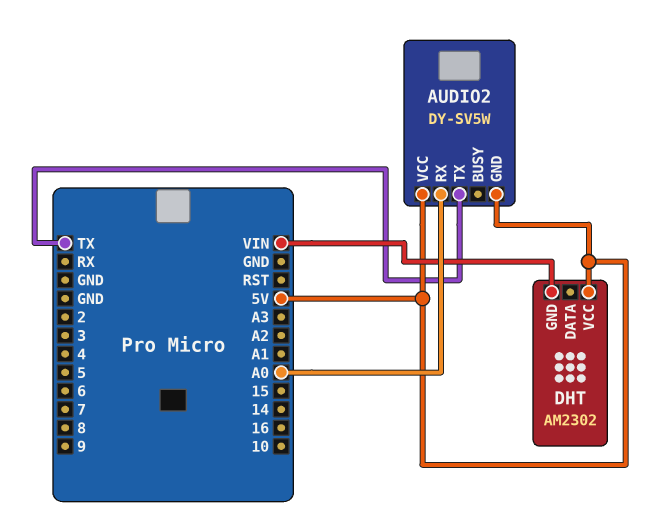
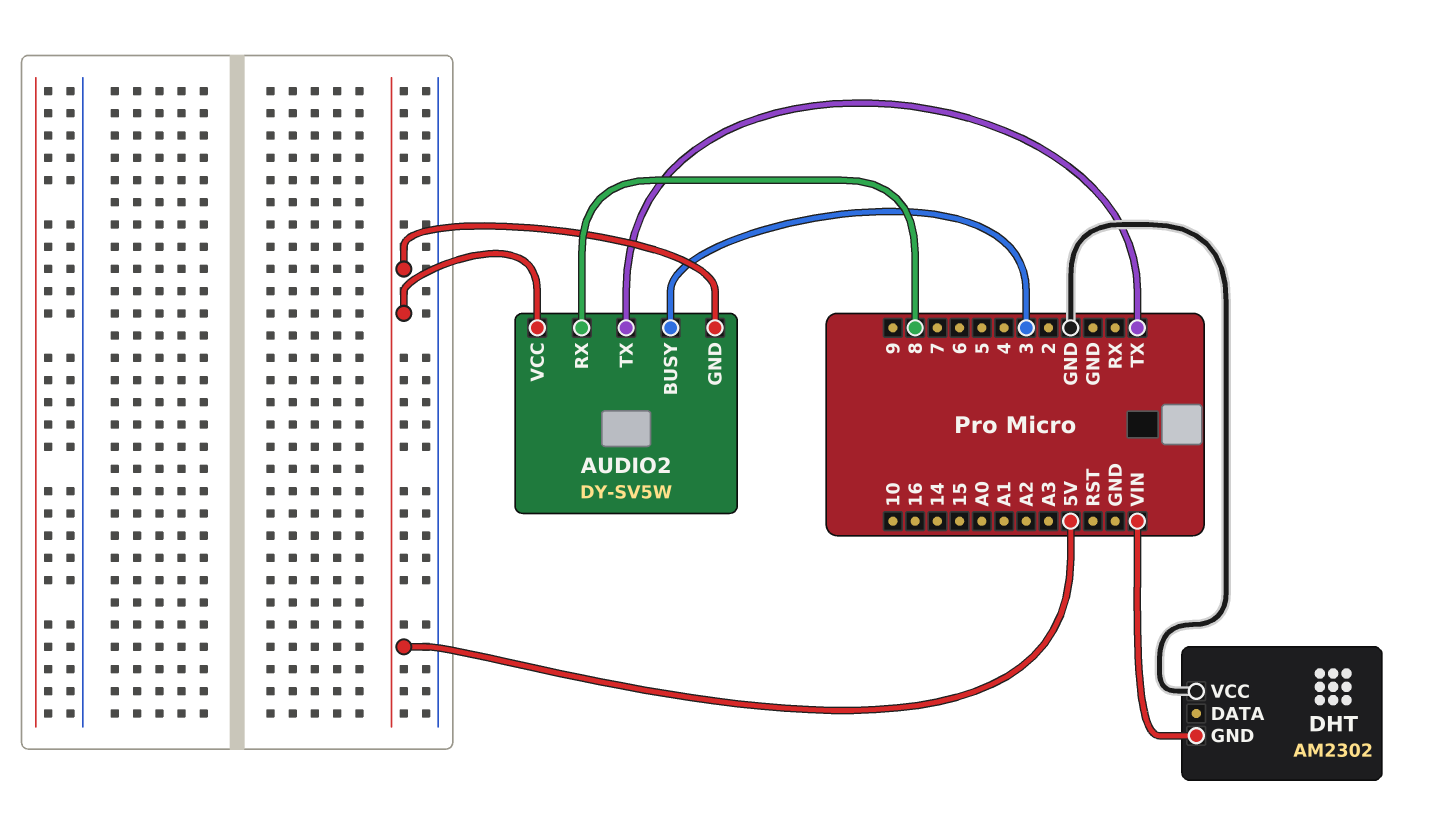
AUDIO2 pin BUSY: none -> 3
AUDIO2 pin RX: A0 -> 8
DHT pin VCC: 5V -> GND

